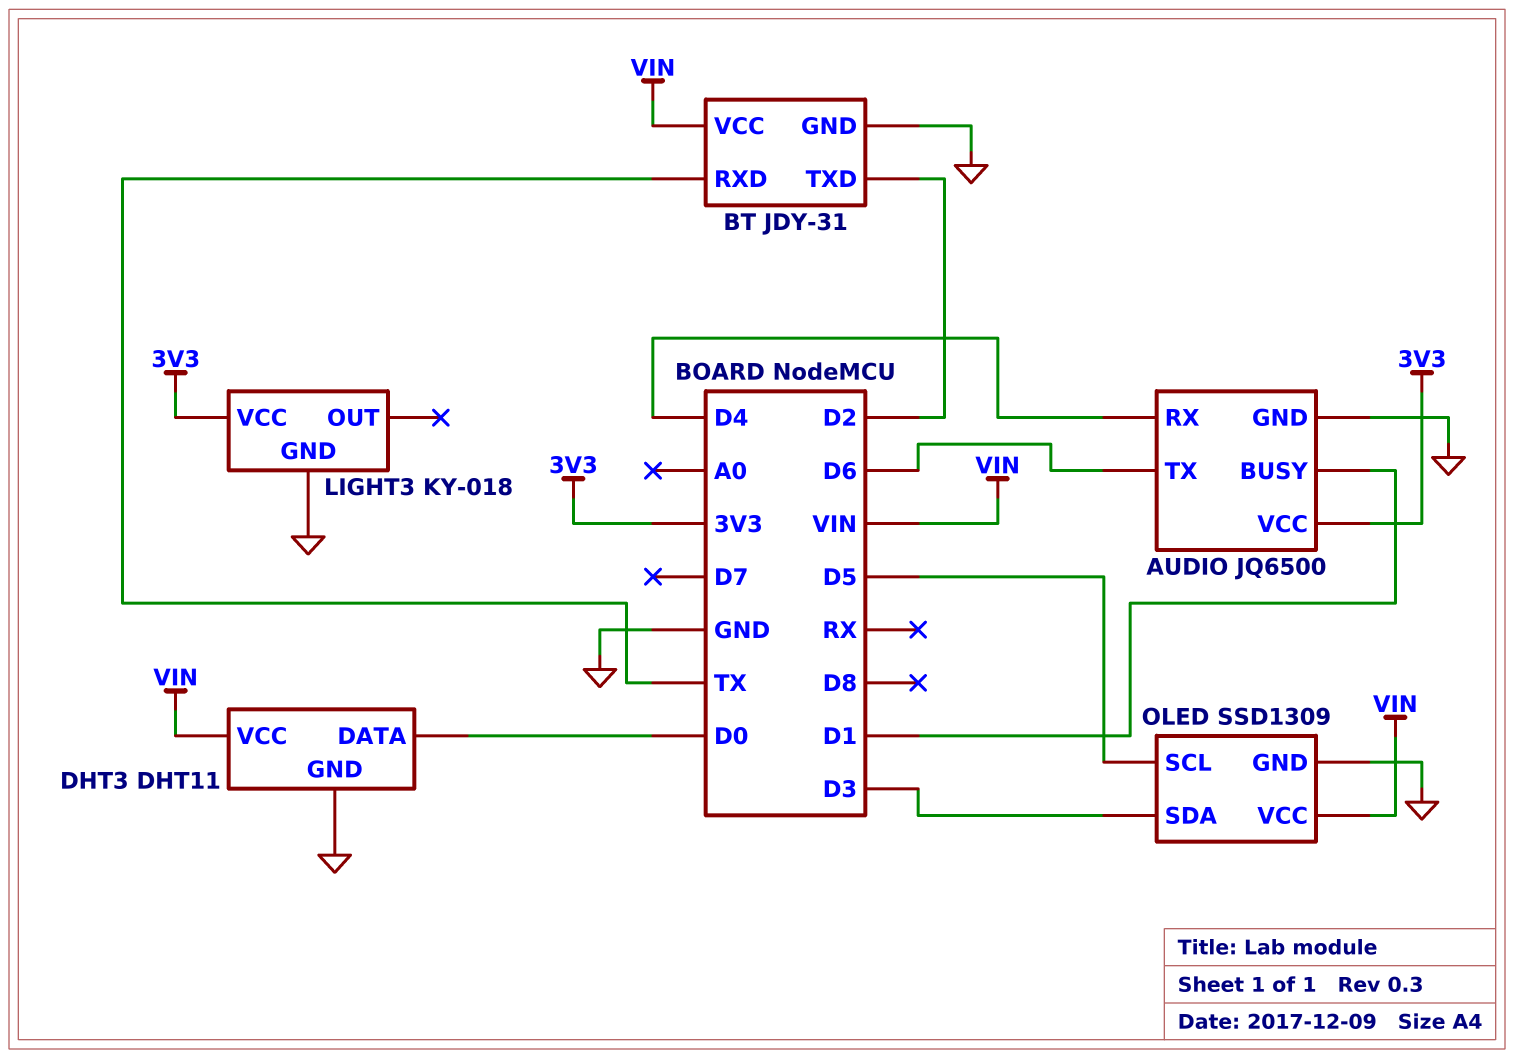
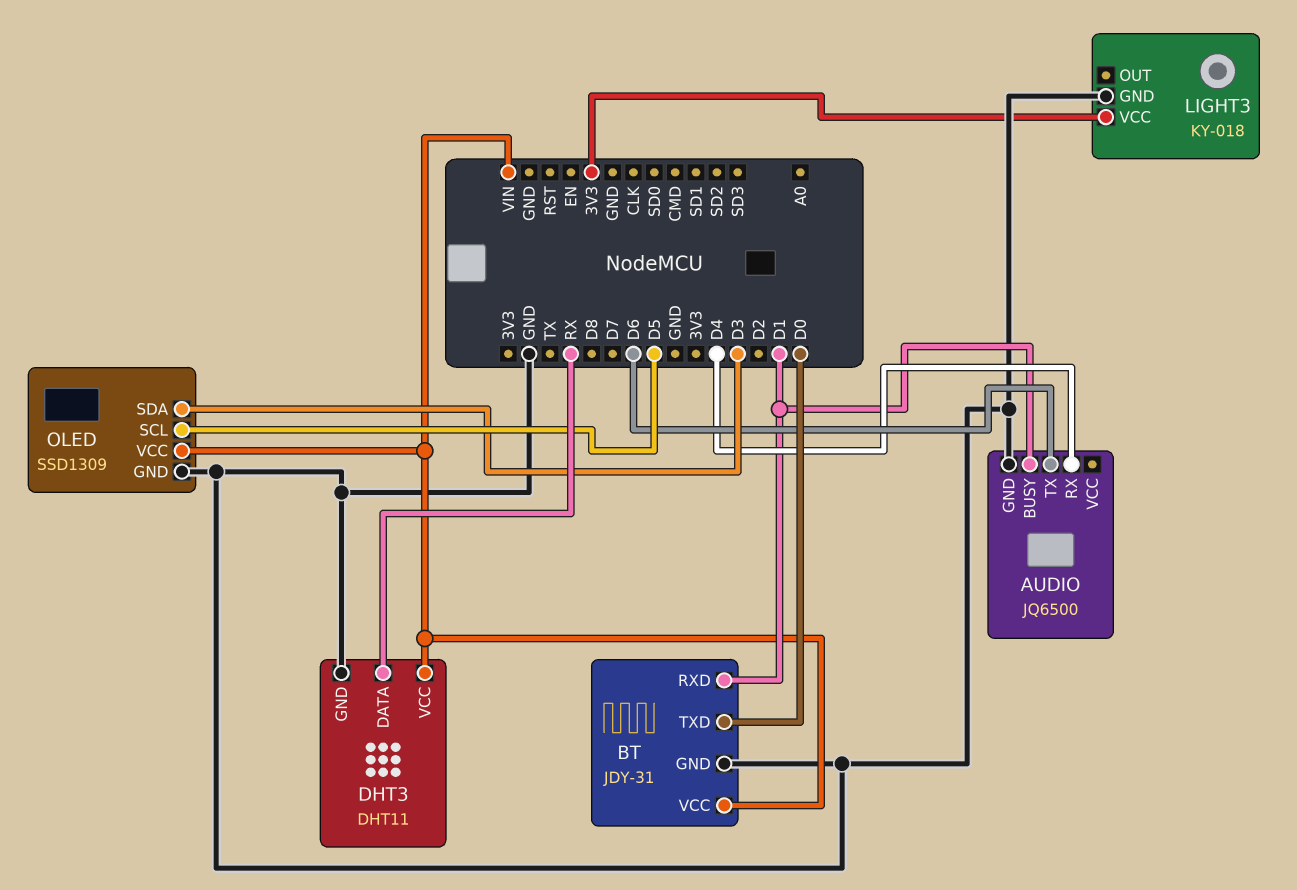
AUDIO pin VCC: 3V3 -> none
BT pin RXD: TX -> D1
BT pin TXD: D2 -> D0
DHT3 pin DATA: D0 -> RX

